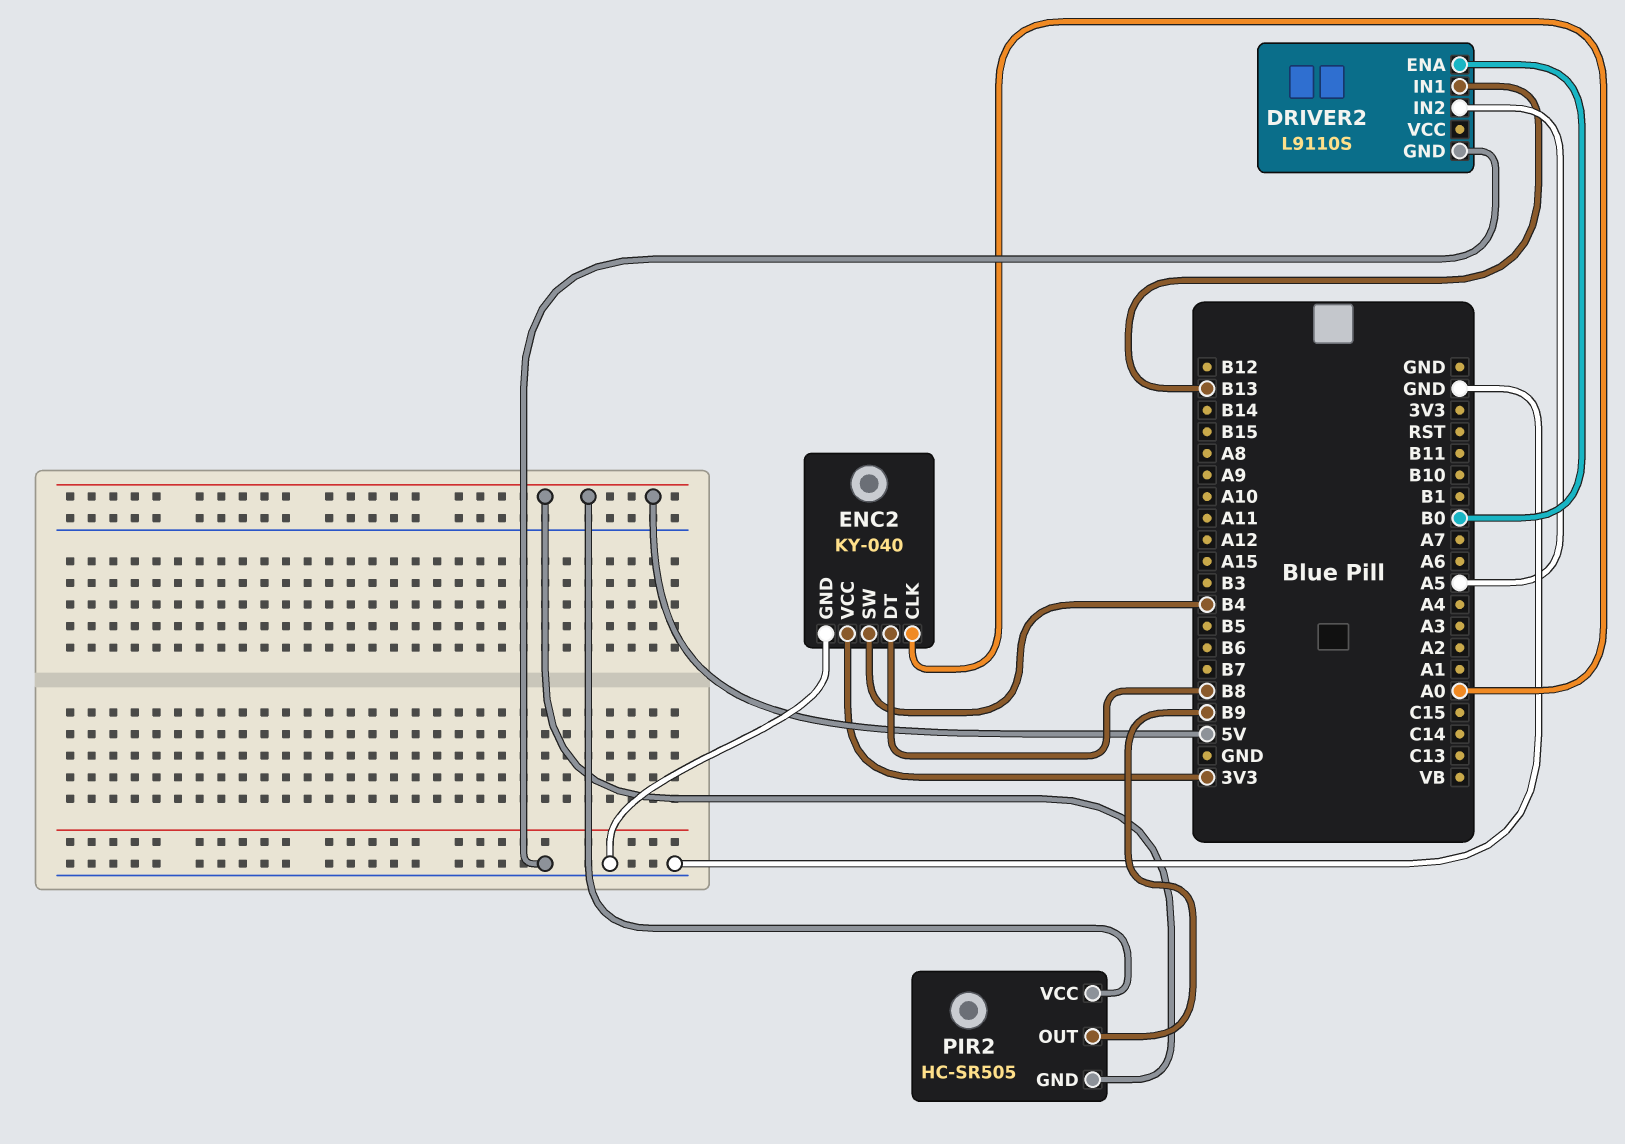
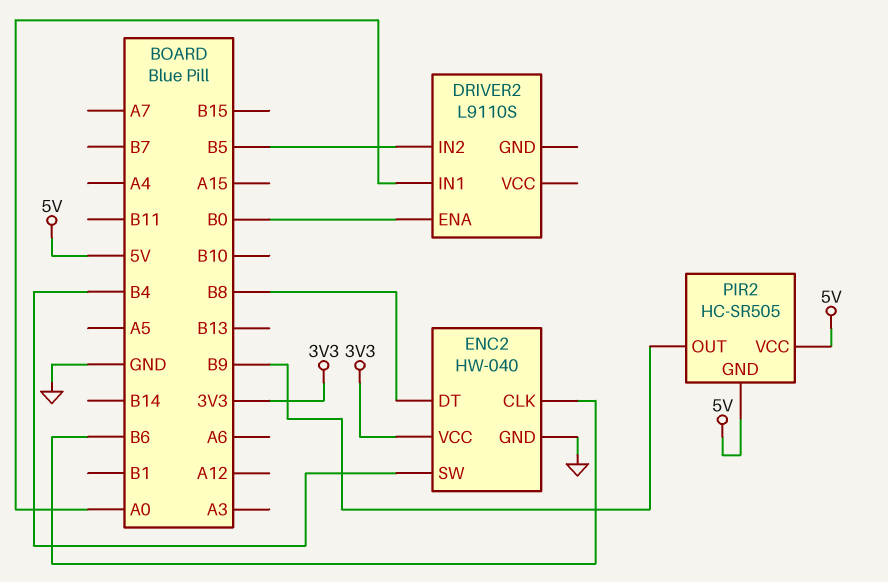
DRIVER2 pin GND: GND -> none
DRIVER2 pin IN1: B13 -> A0
DRIVER2 pin IN2: A5 -> B5
ENC2: KY-040 -> HW-040
ENC2 pin CLK: A0 -> B6

